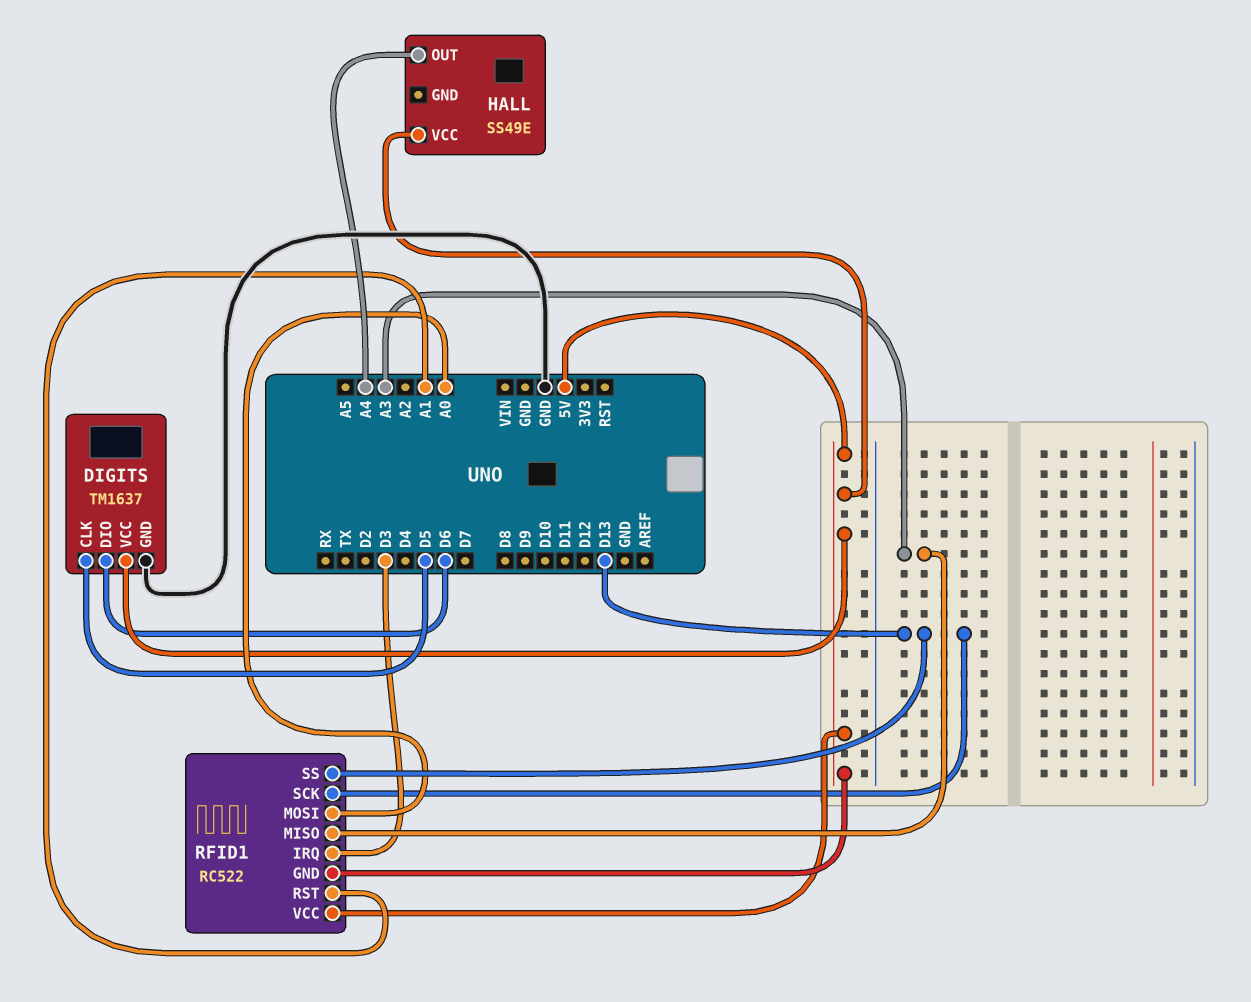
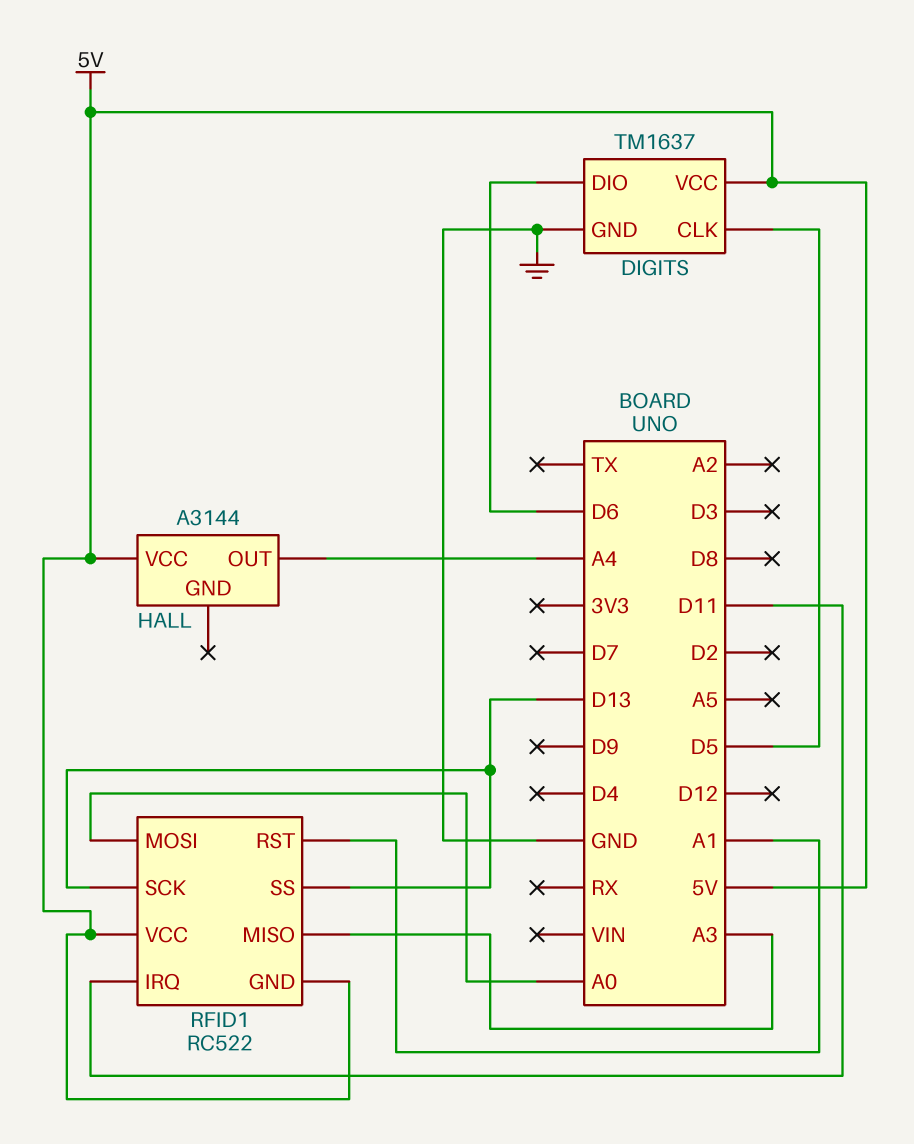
HALL: SS49E -> A3144
RFID1 pin IRQ: D3 -> D11

